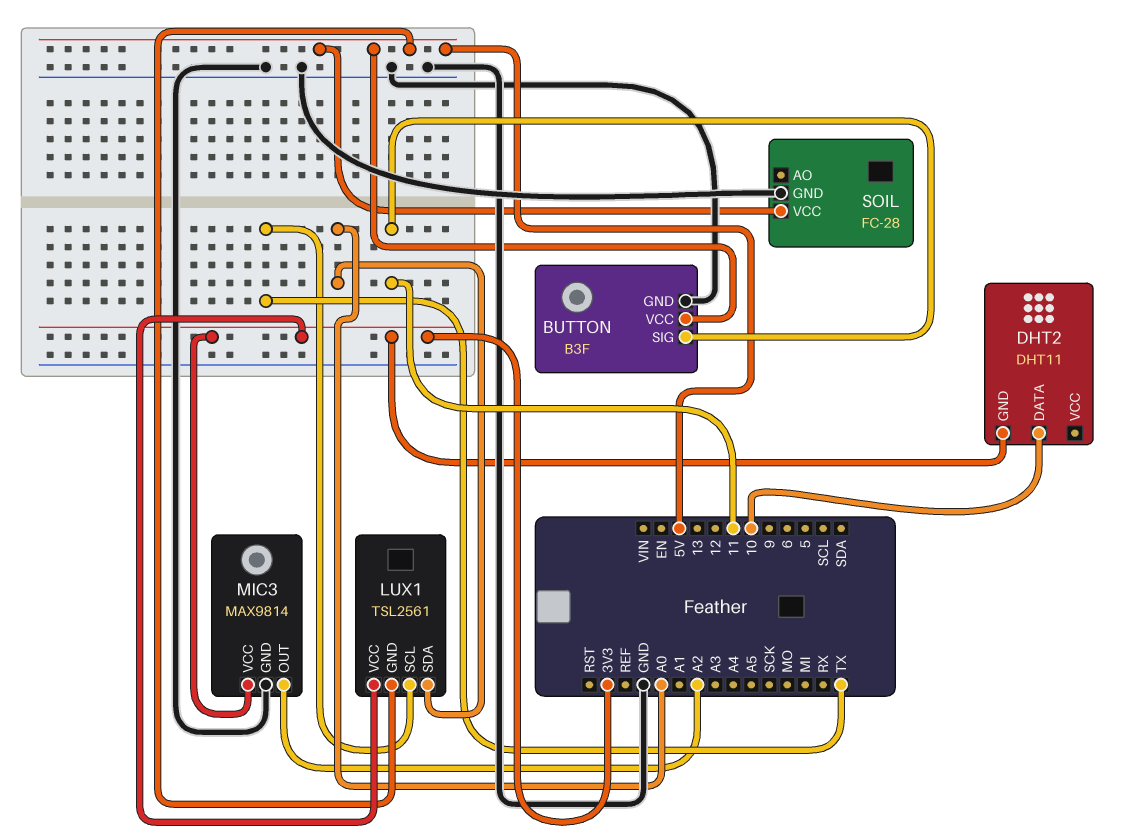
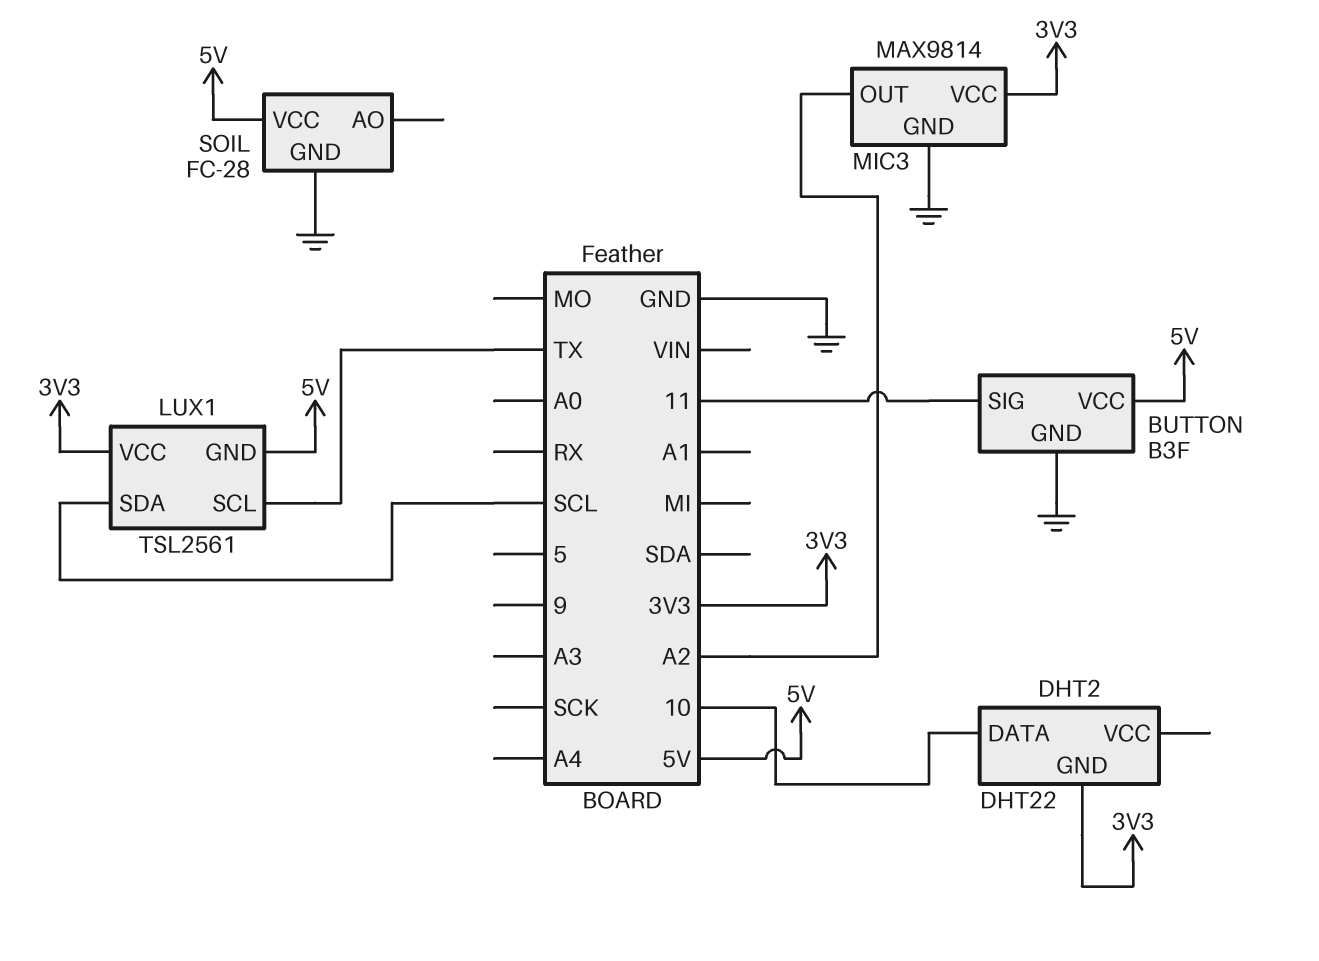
DHT2: DHT11 -> DHT22
LUX1 pin SDA: A0 -> SCL

